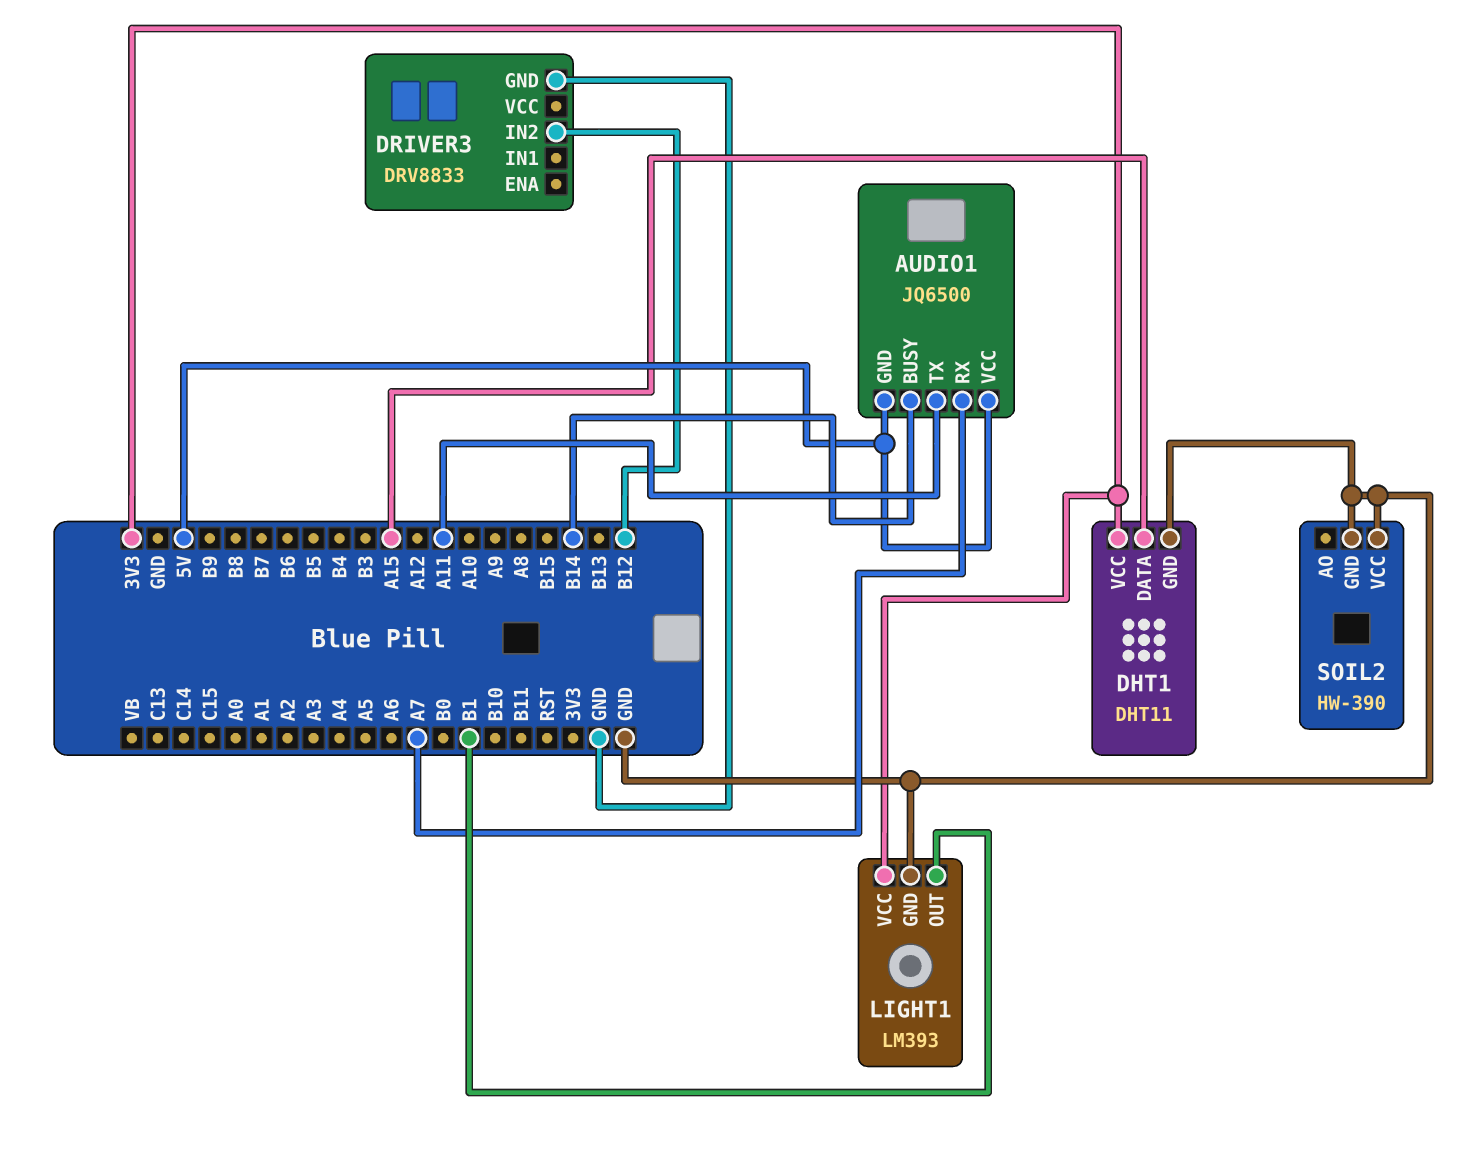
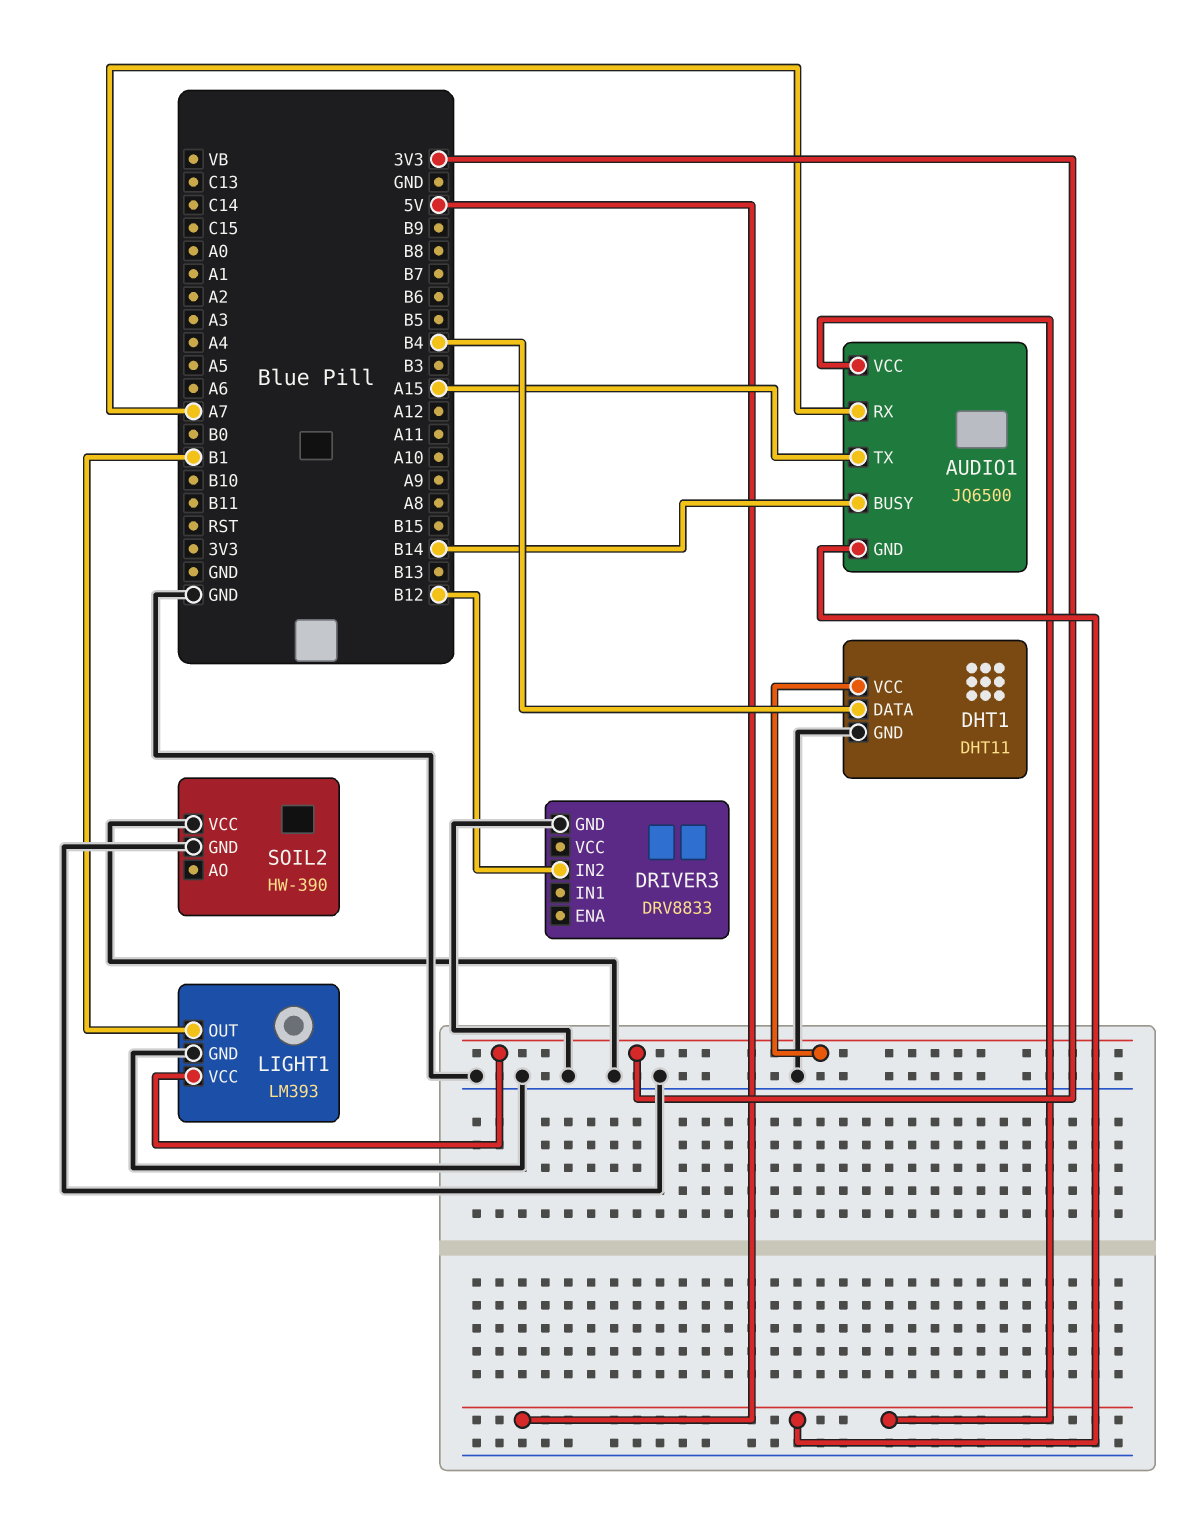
AUDIO1 pin TX: A11 -> A15
DHT1 pin DATA: A15 -> B4

